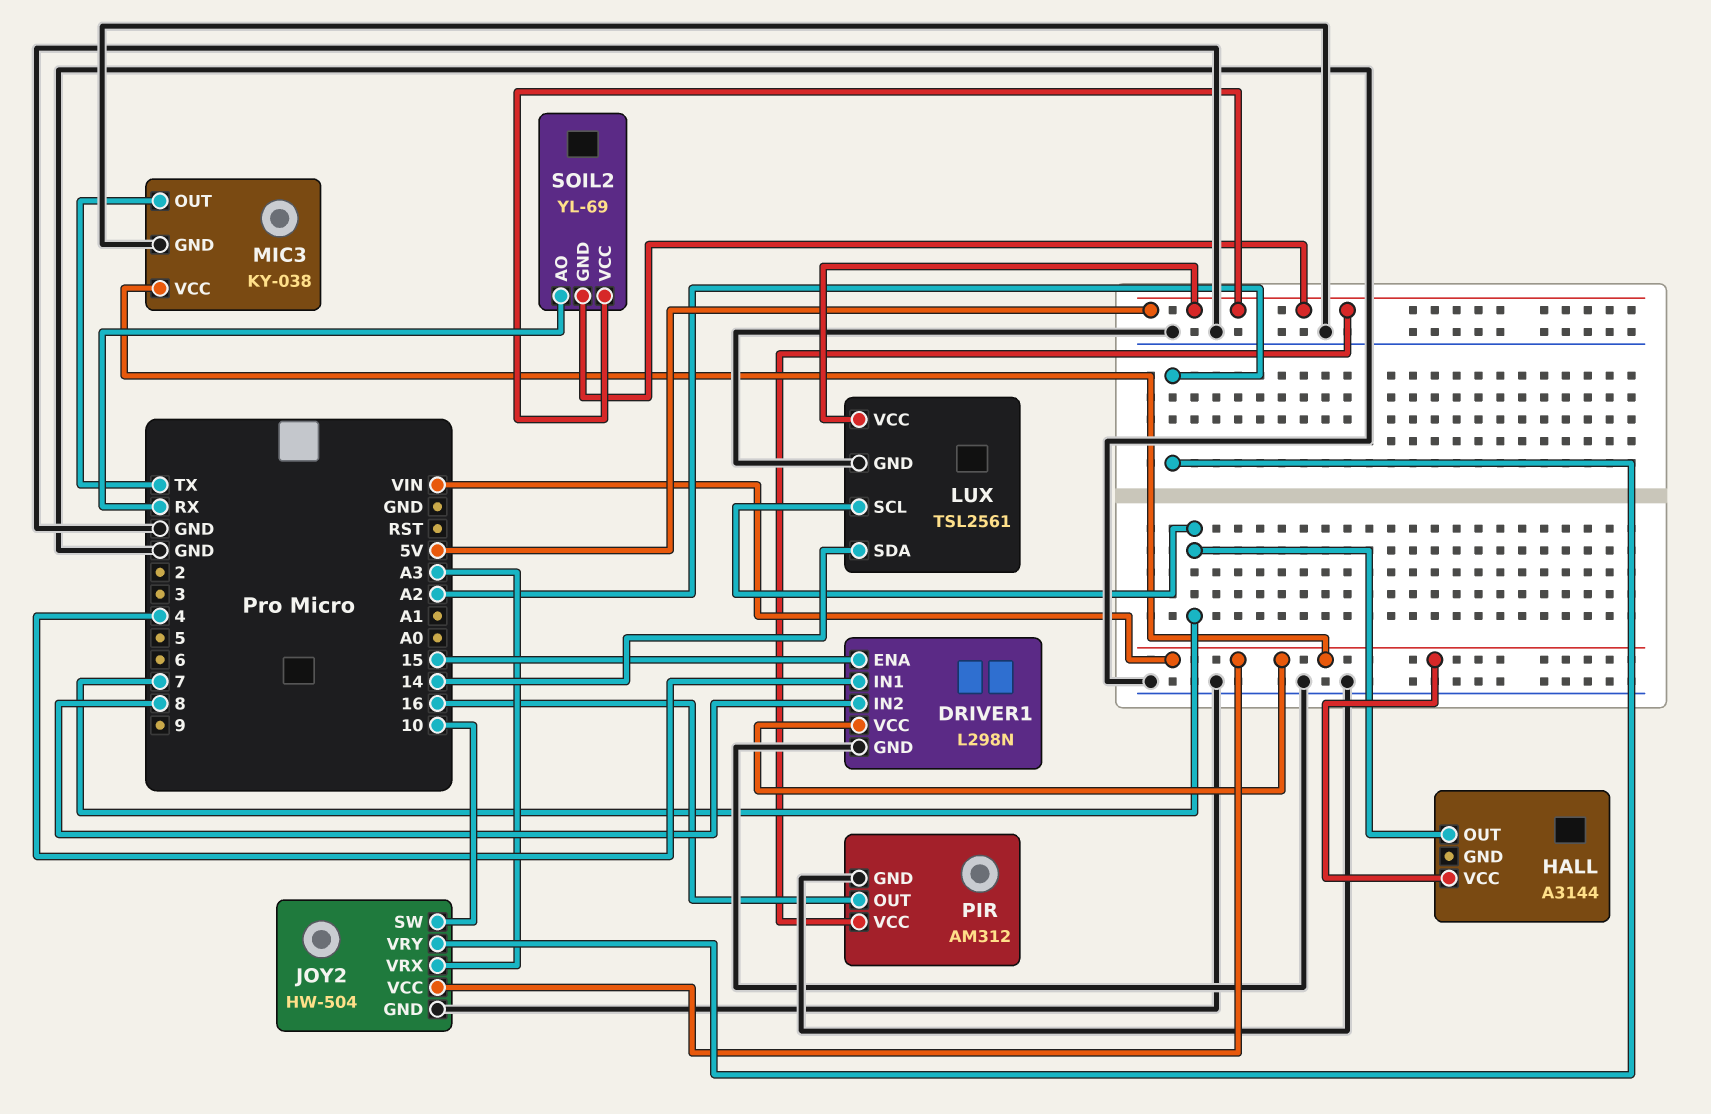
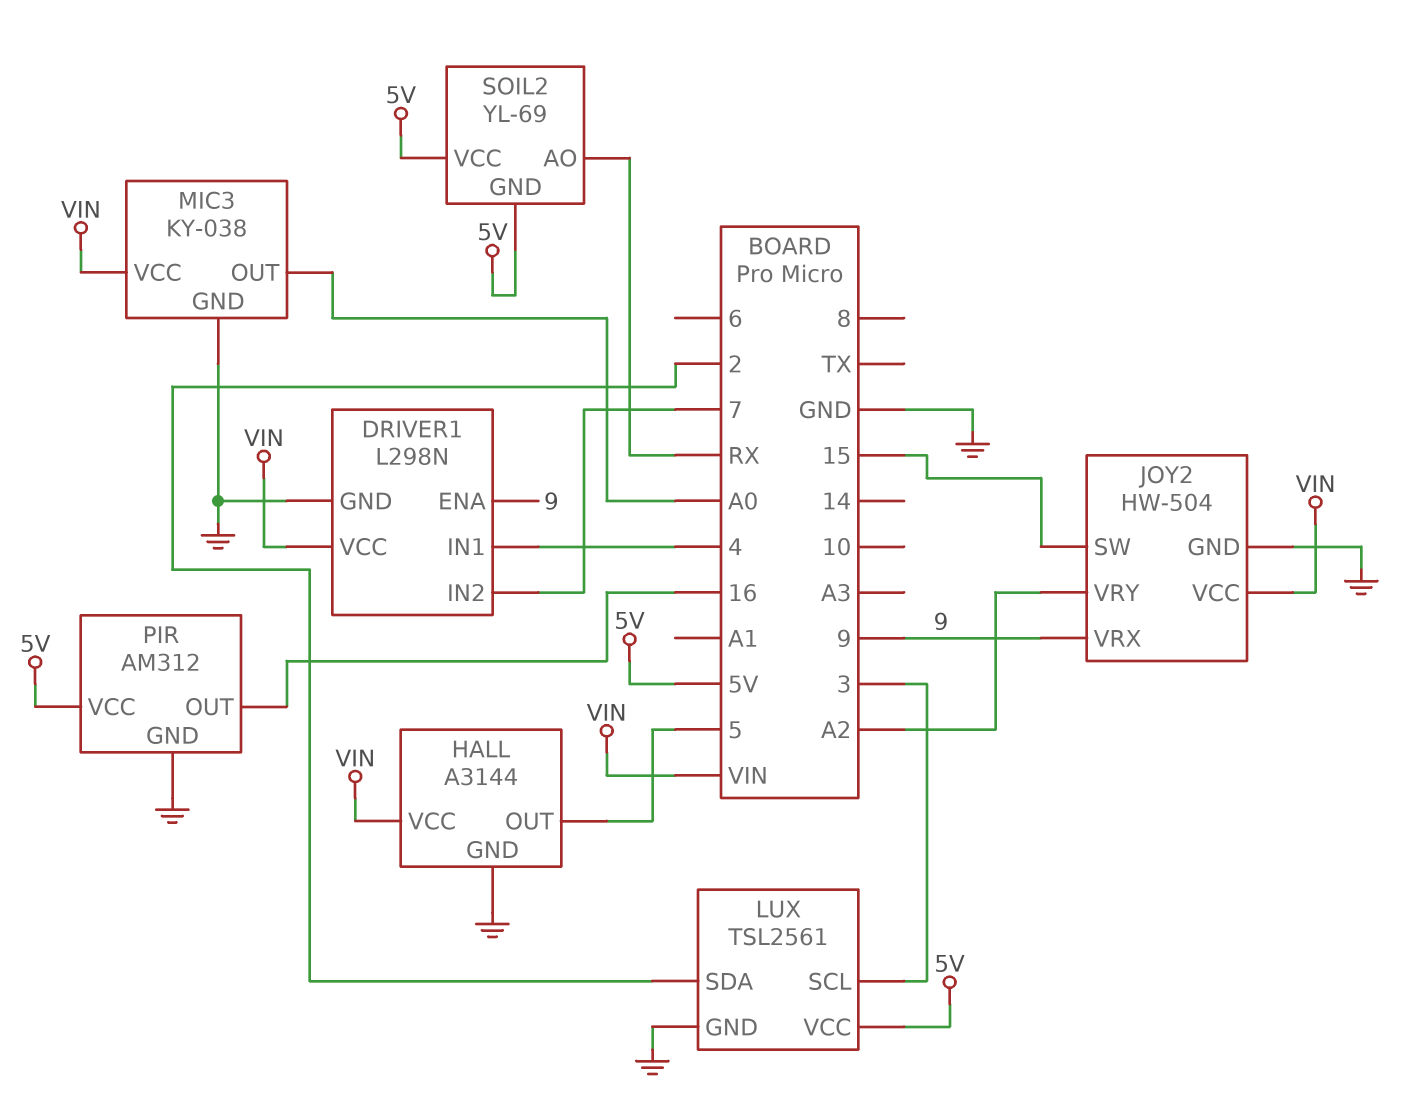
DRIVER1 pin ENA: 15 -> 9
DRIVER1 pin IN2: 8 -> 7
HALL pin GND: none -> GND
HALL pin OUT: 7 -> 5
JOY2 pin SW: 10 -> 15
JOY2 pin VRX: A3 -> 9
LUX pin SCL: 7 -> 3
LUX pin SDA: 14 -> 2
MIC3 pin OUT: TX -> A0

